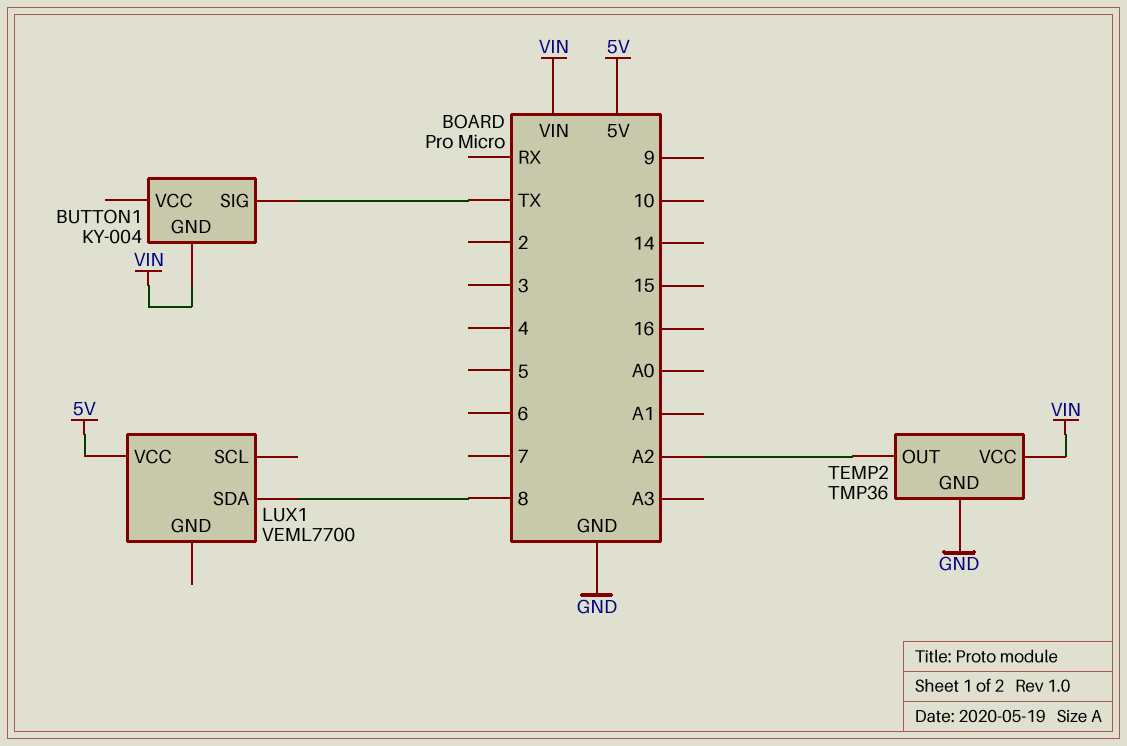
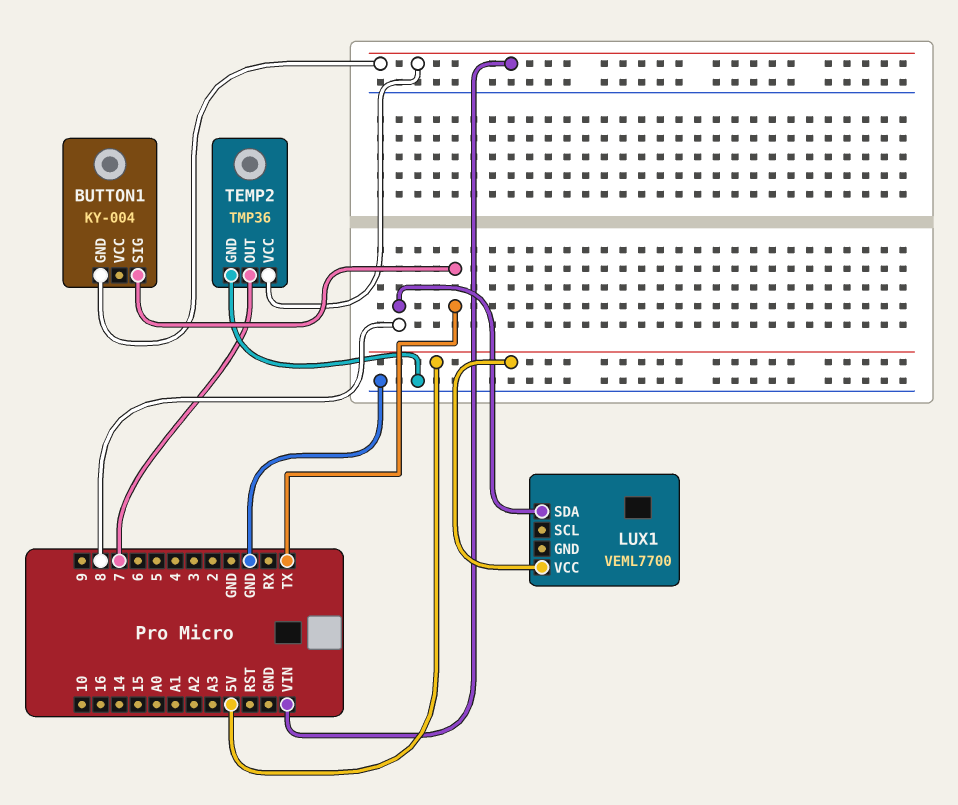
TEMP2 pin OUT: A2 -> 7

